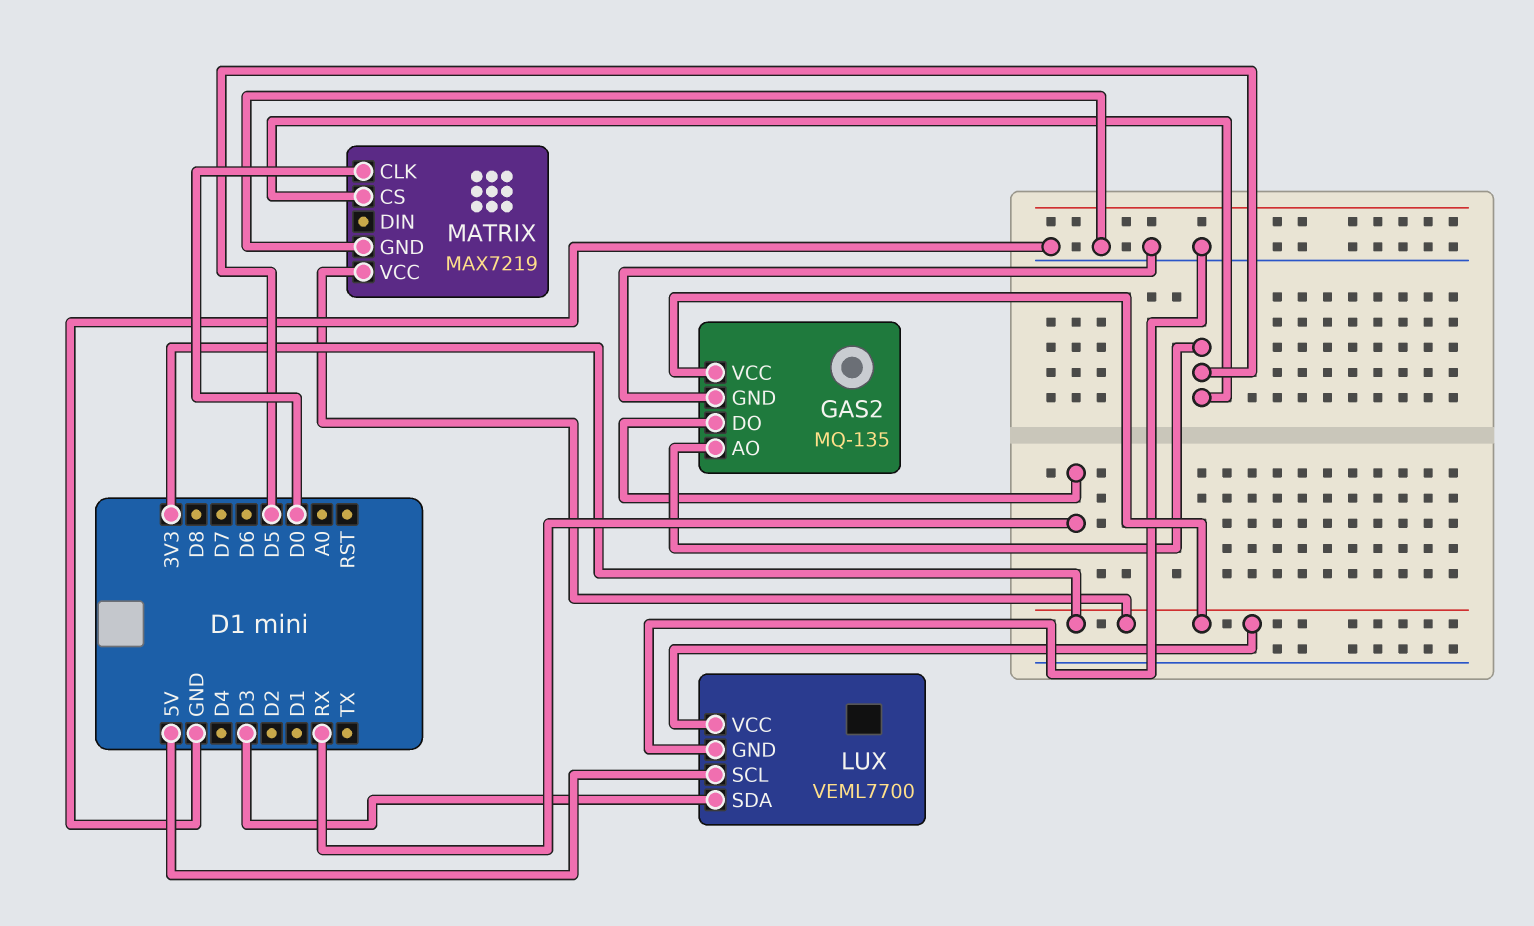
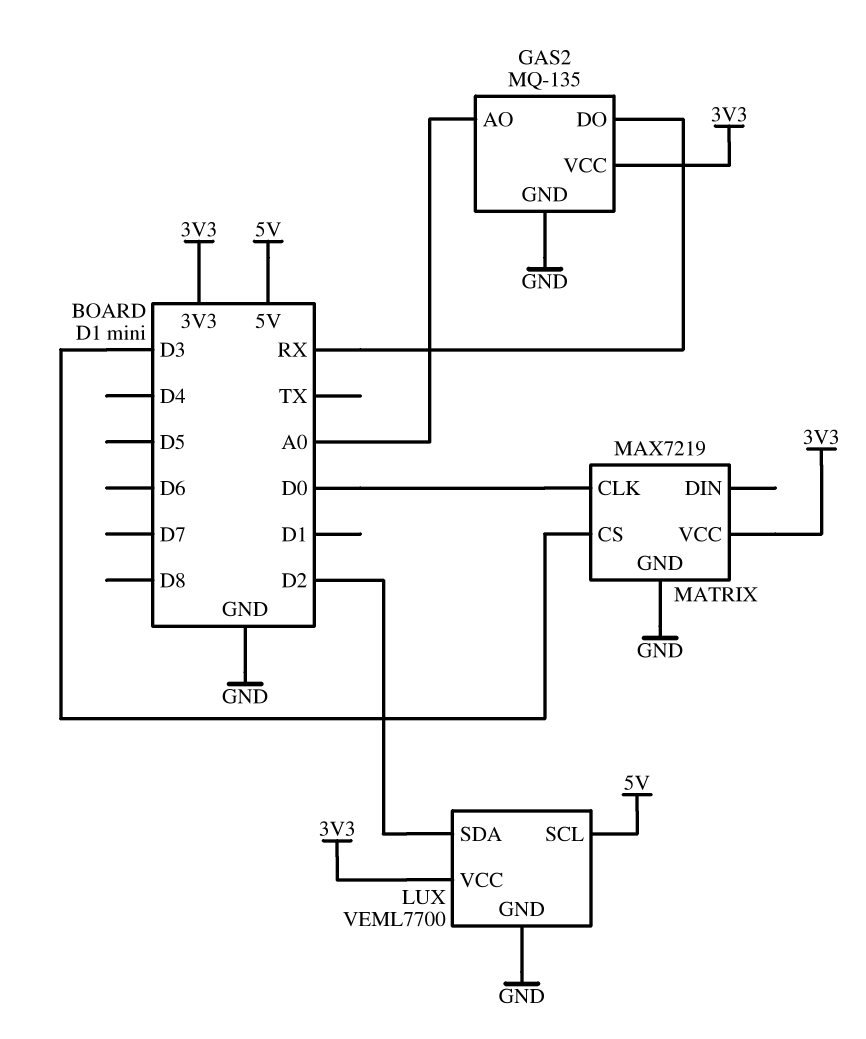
GAS2 pin AO: D5 -> A0
LUX pin SDA: D3 -> D2
MATRIX pin CS: D5 -> D3

